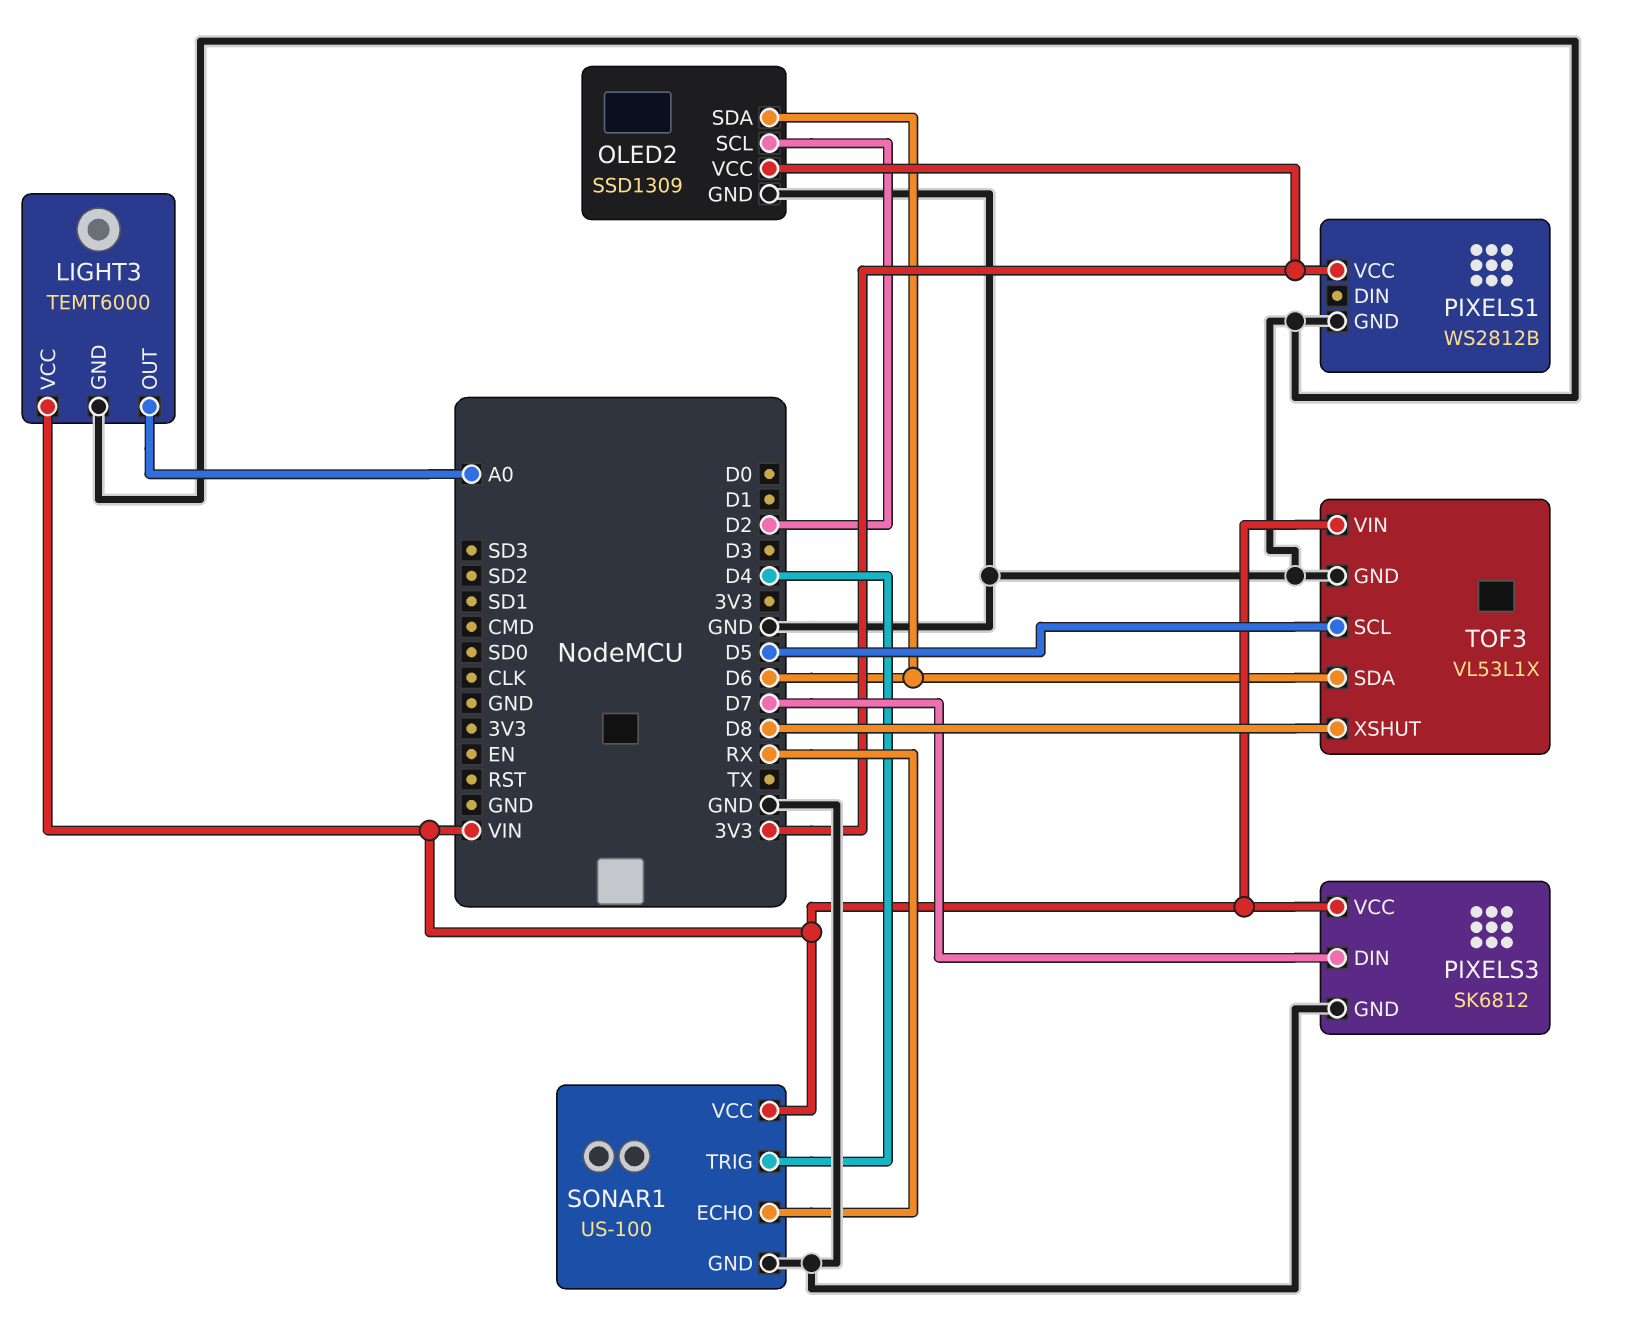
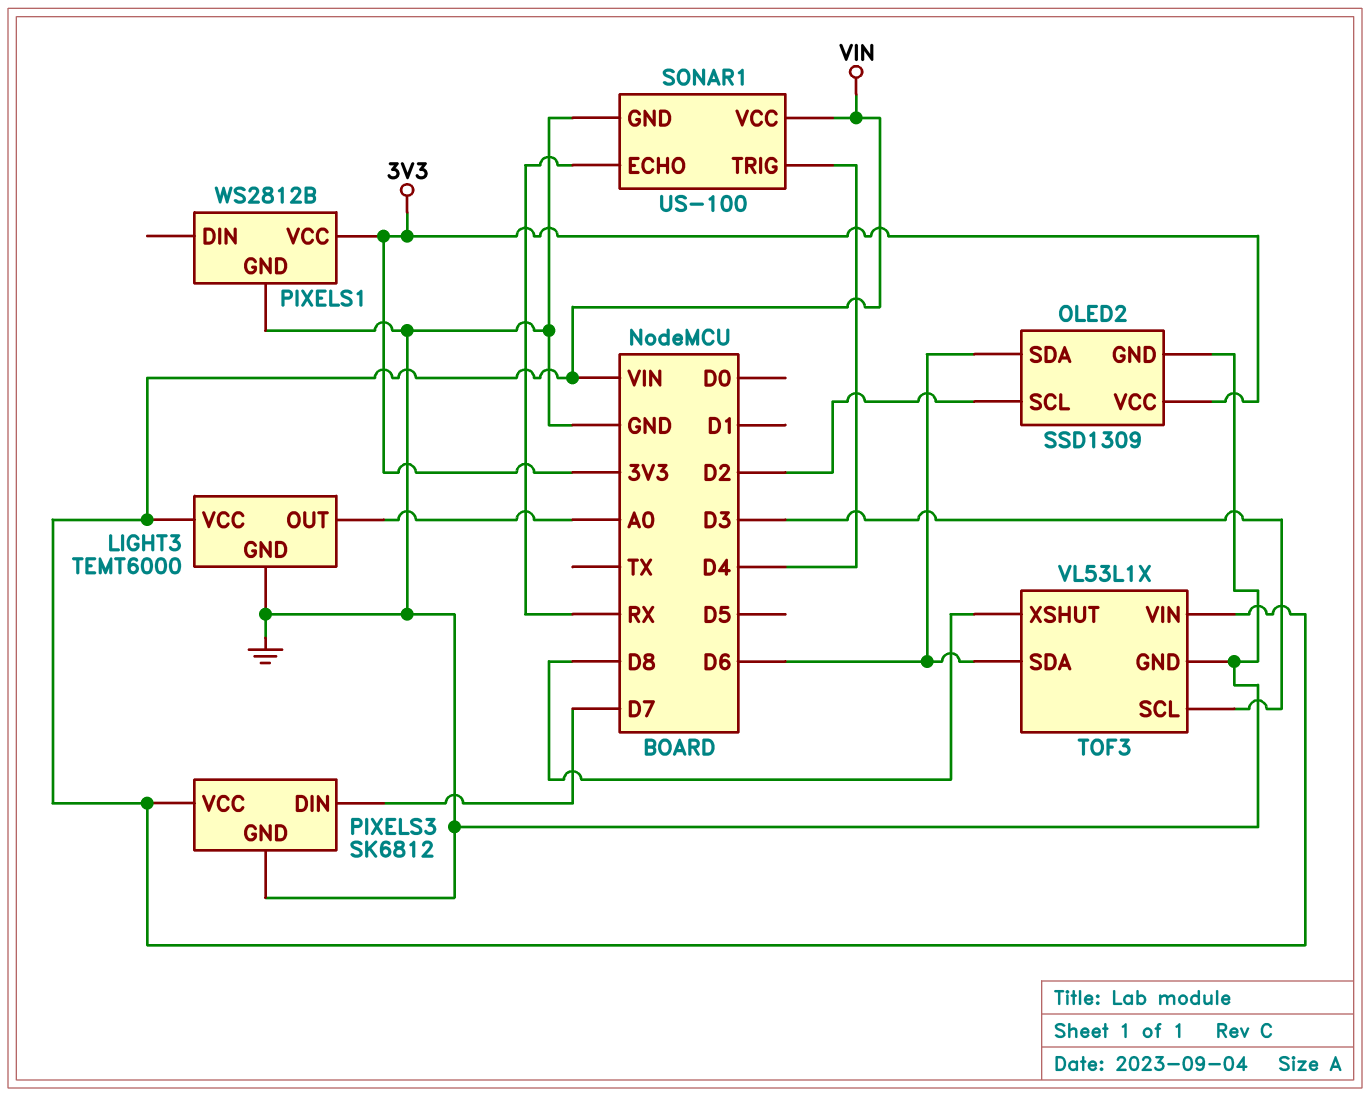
TOF3 pin SCL: D5 -> D3

